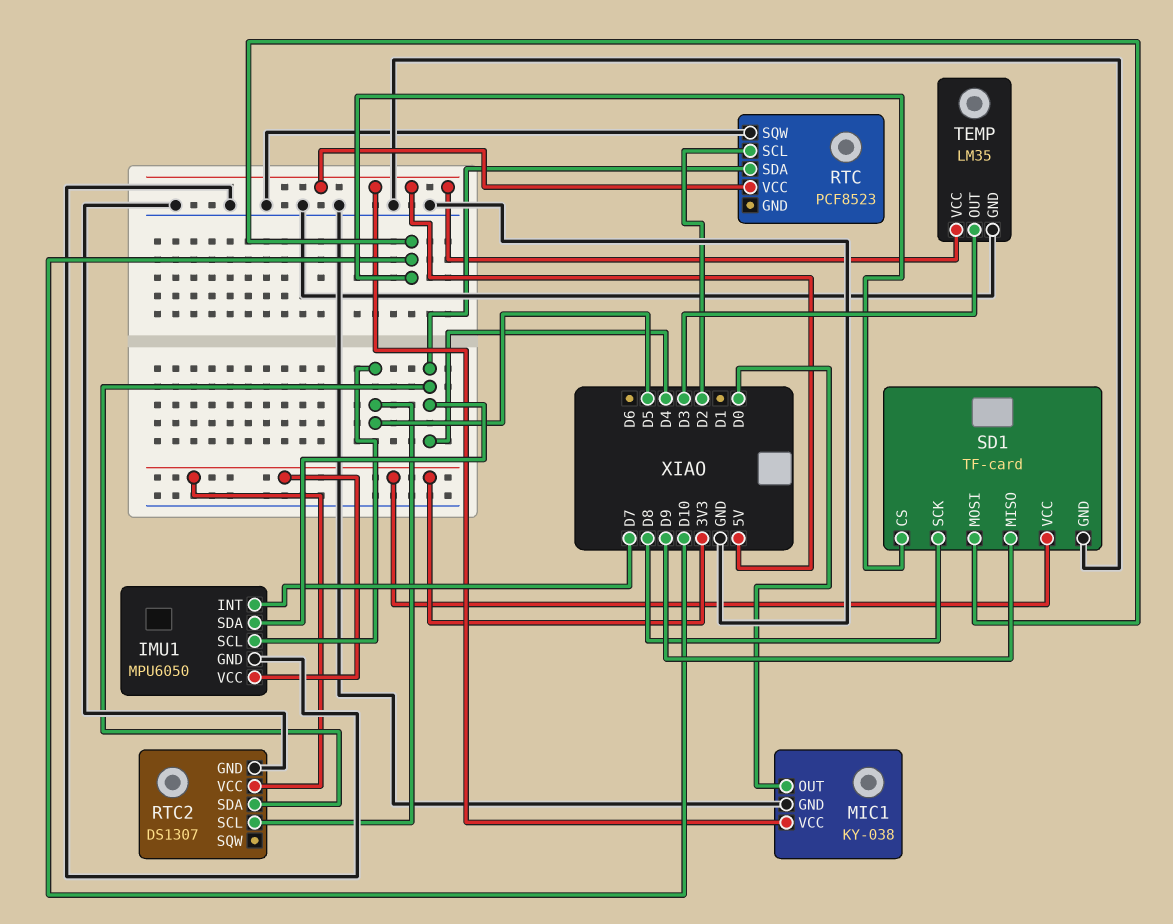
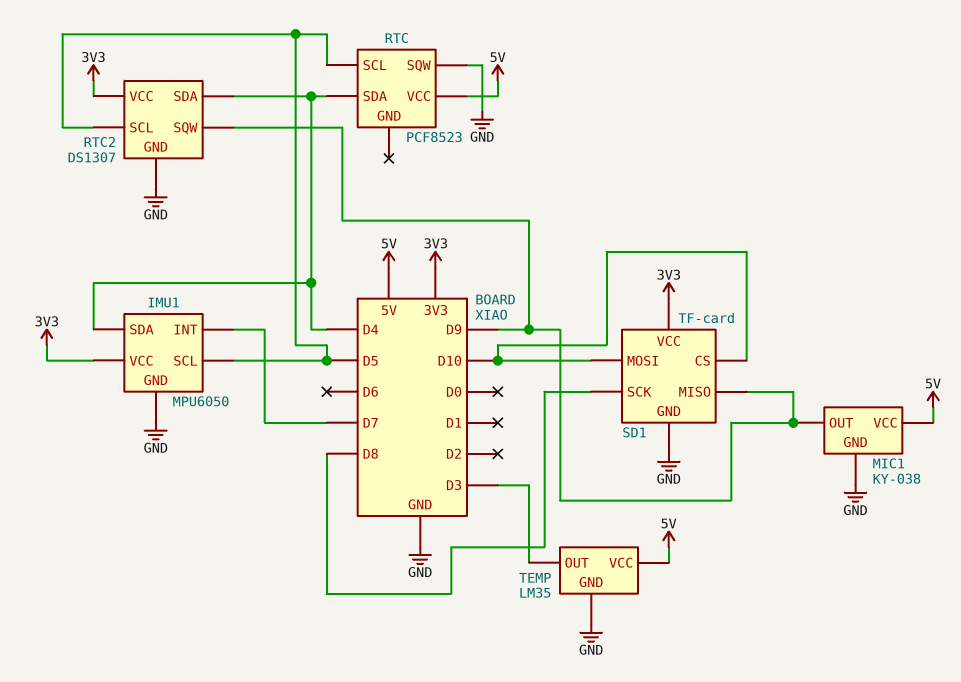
MIC1 pin OUT: D0 -> D9
RTC pin SCL: D2 -> D5
RTC2 pin SQW: none -> D9

